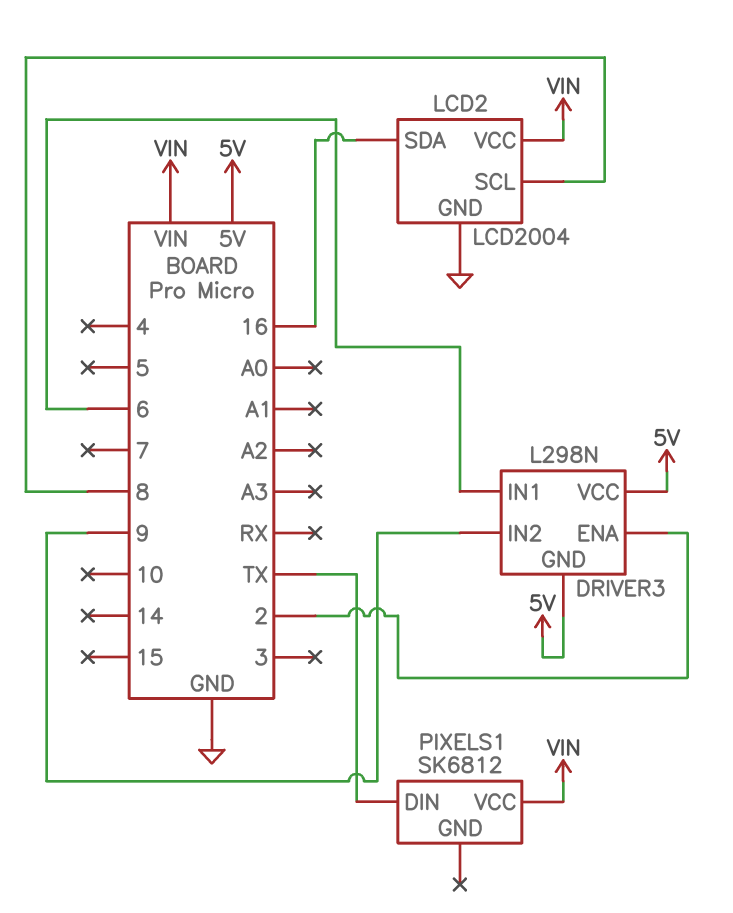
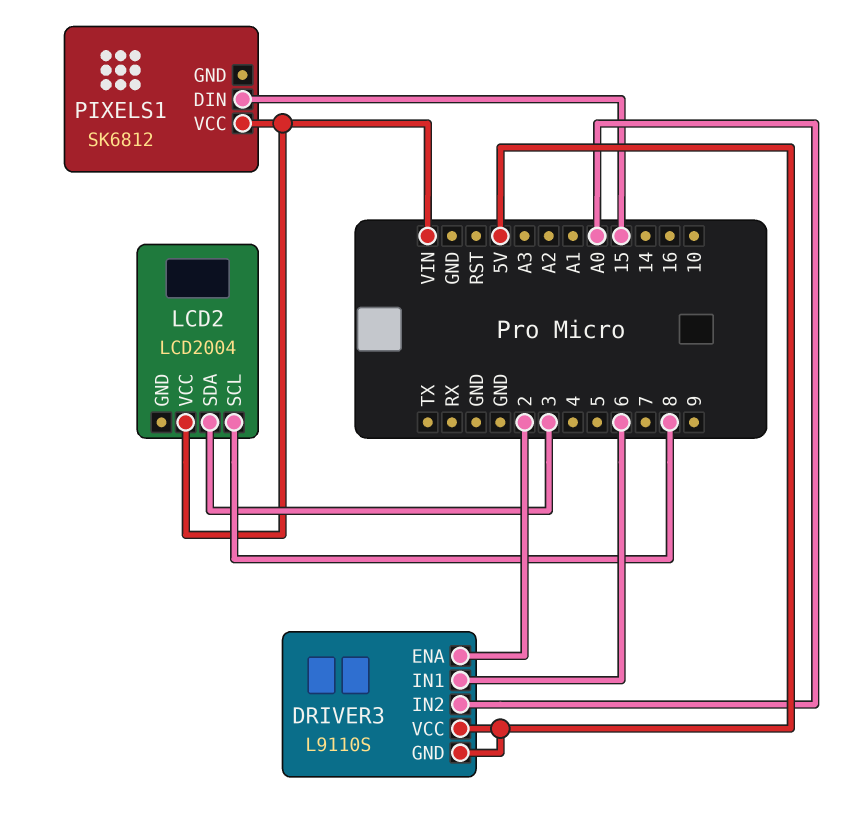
DRIVER3: L298N -> L9110S
DRIVER3 pin IN2: 9 -> A0
LCD2 pin GND: GND -> none
LCD2 pin SDA: 16 -> 3
PIXELS1 pin DIN: TX -> 15

